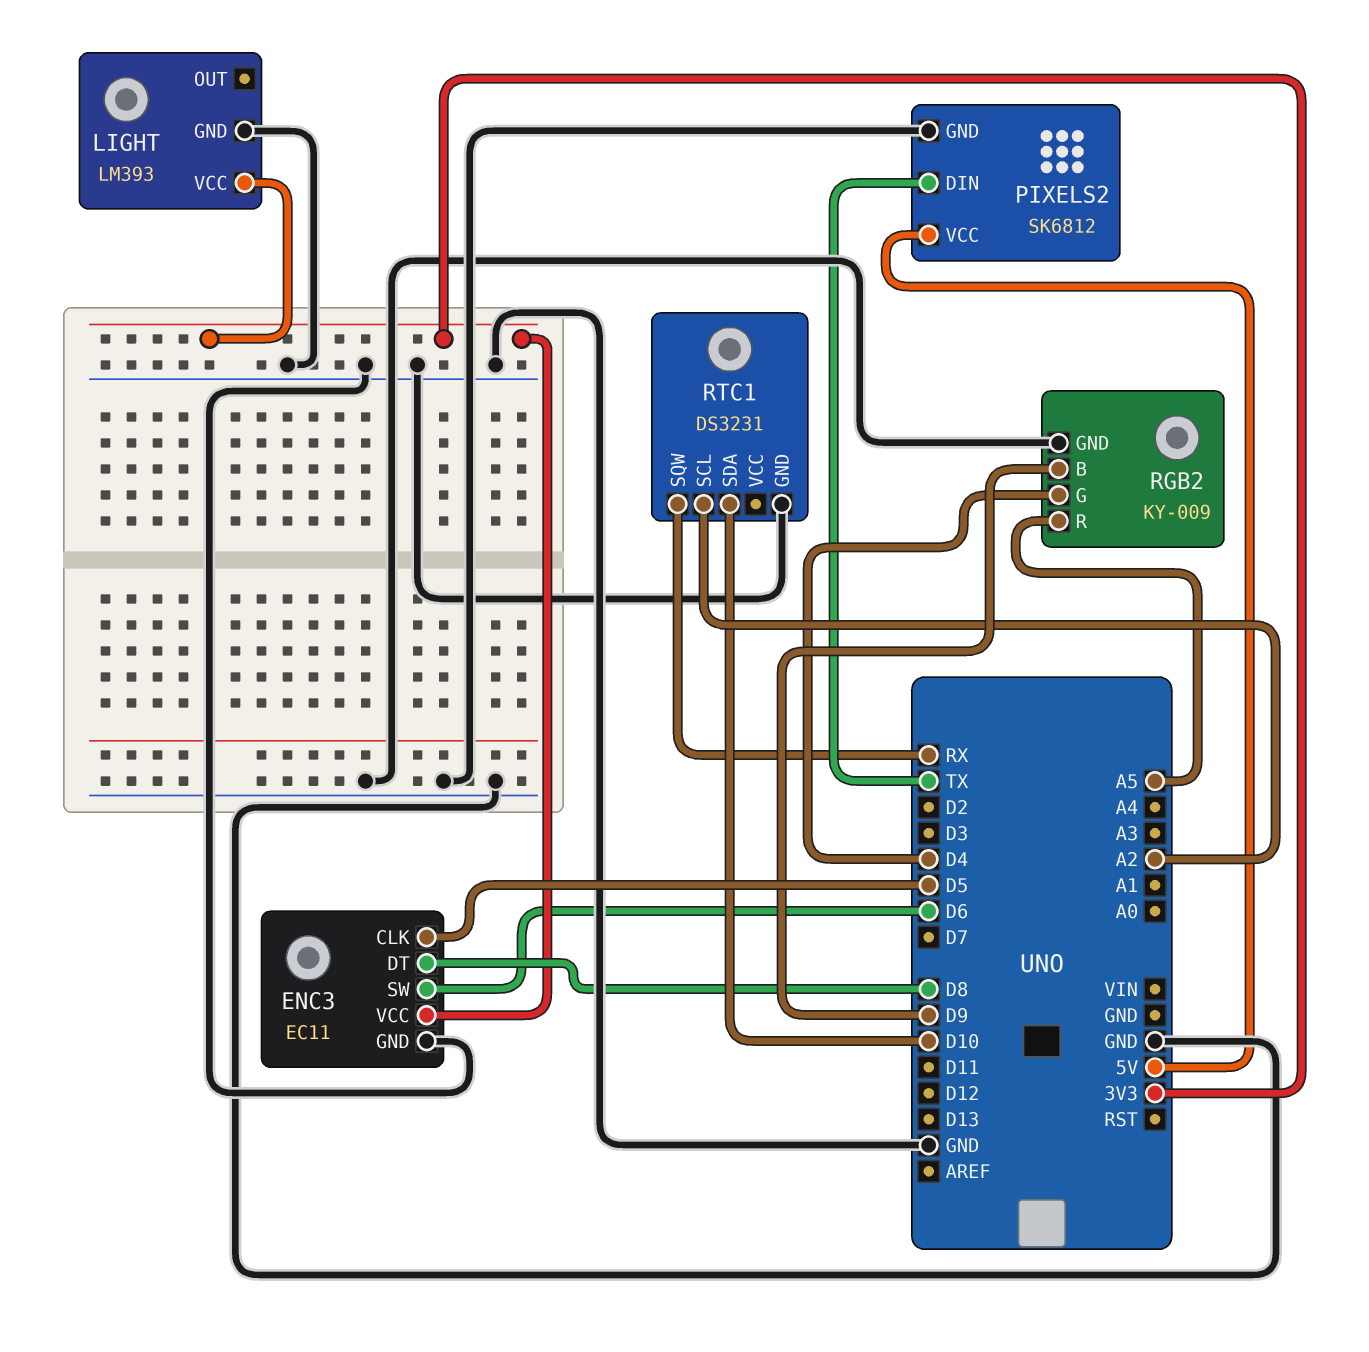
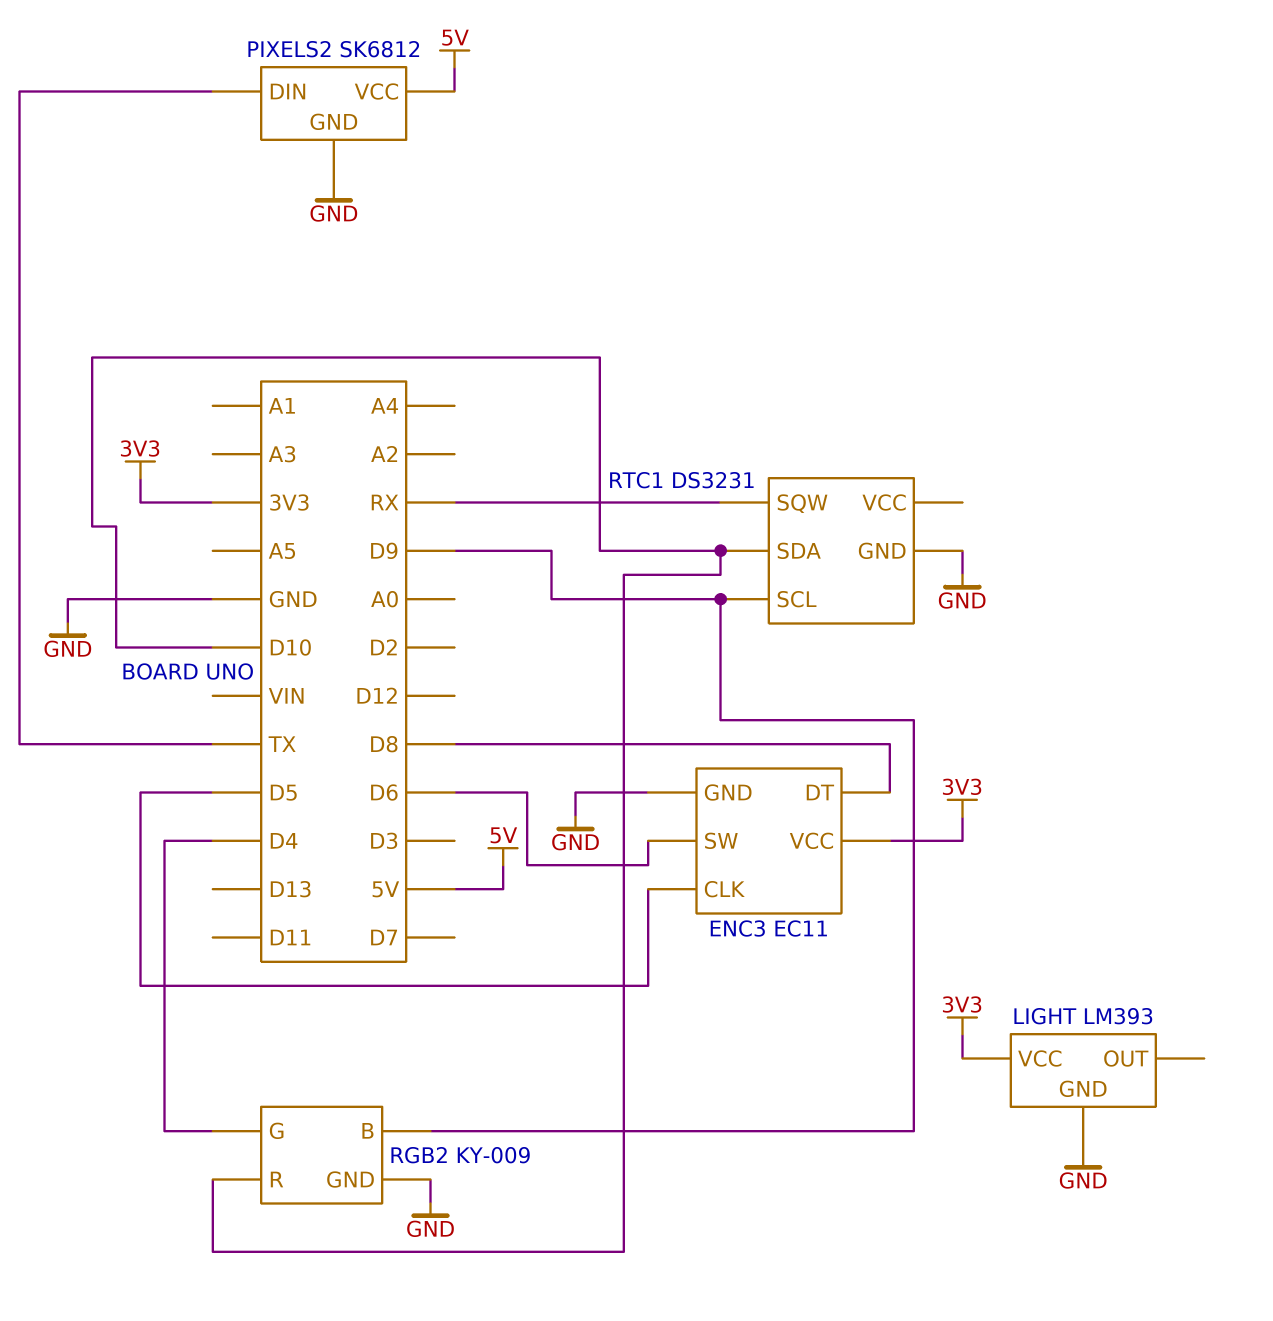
RGB2 pin R: A5 -> D10
RTC1 pin SCL: A2 -> D9

